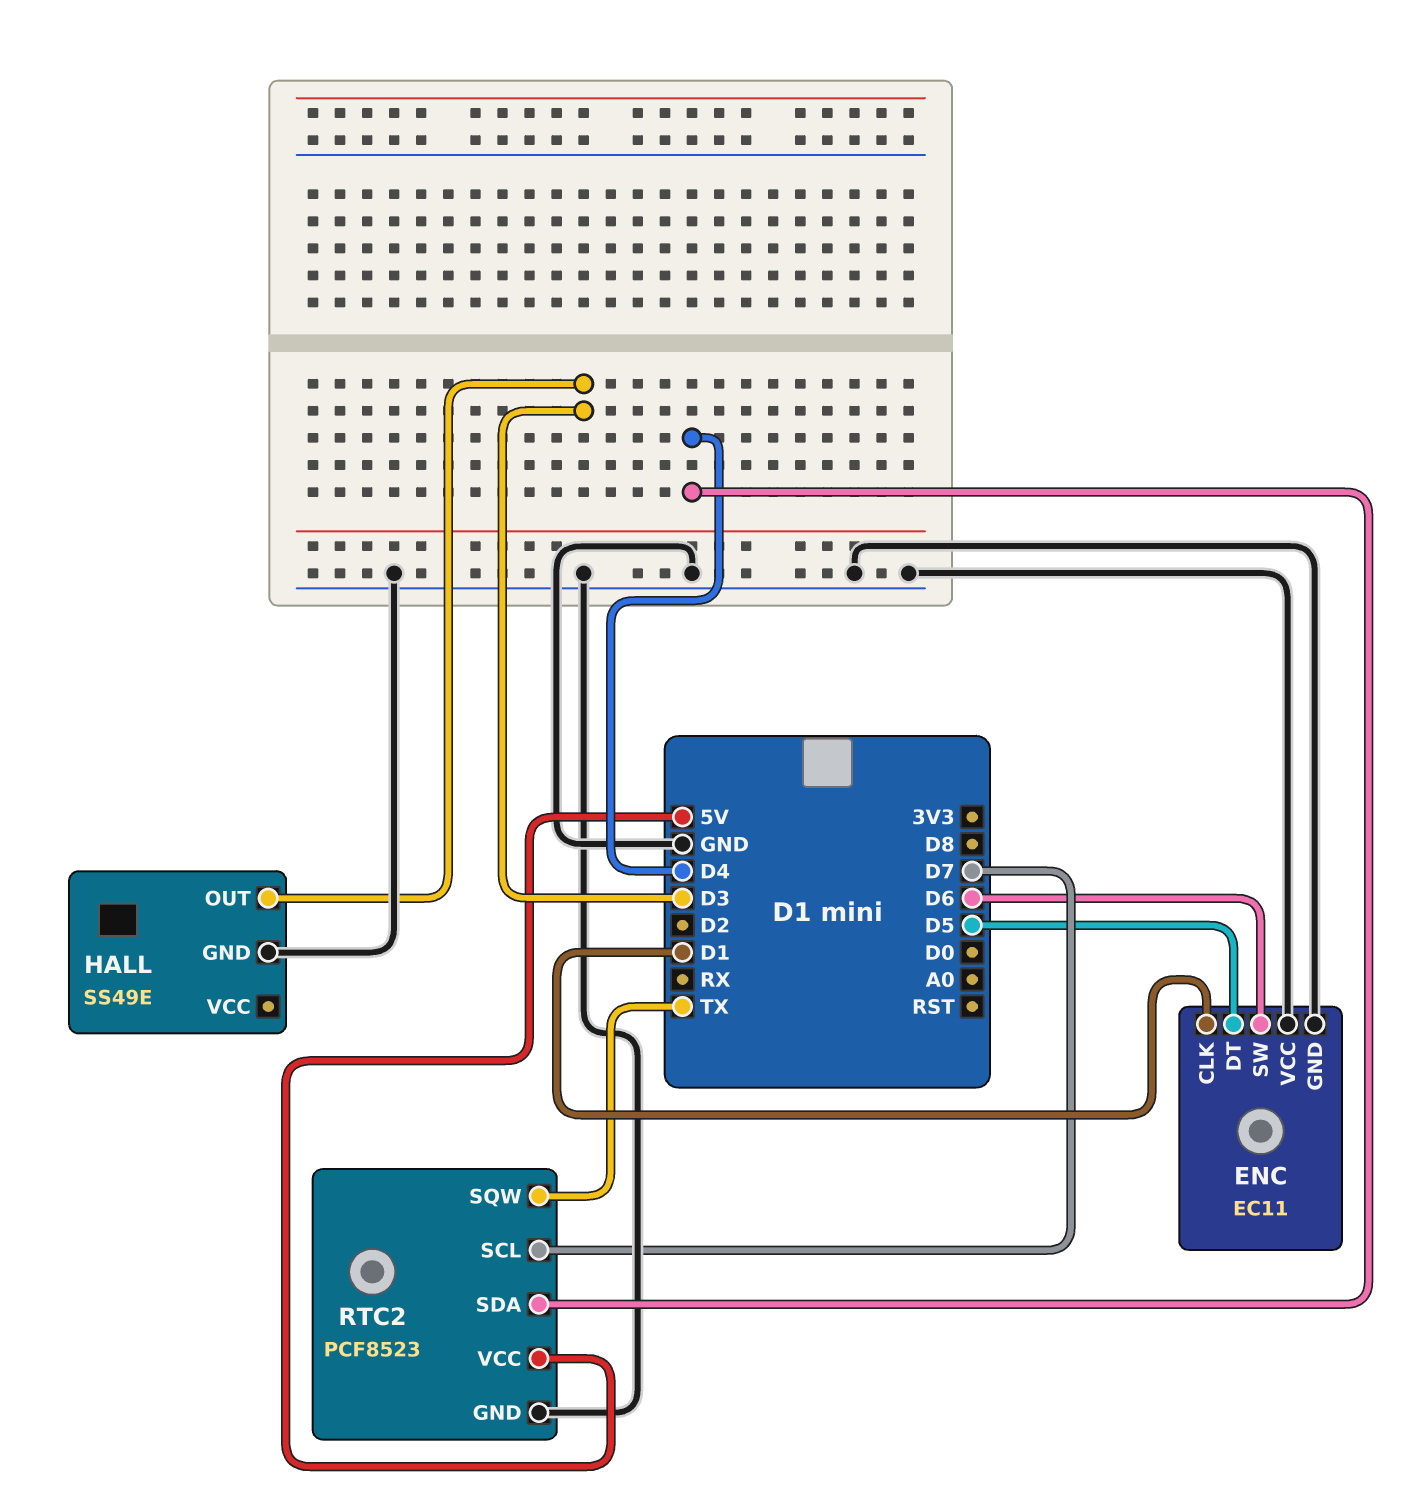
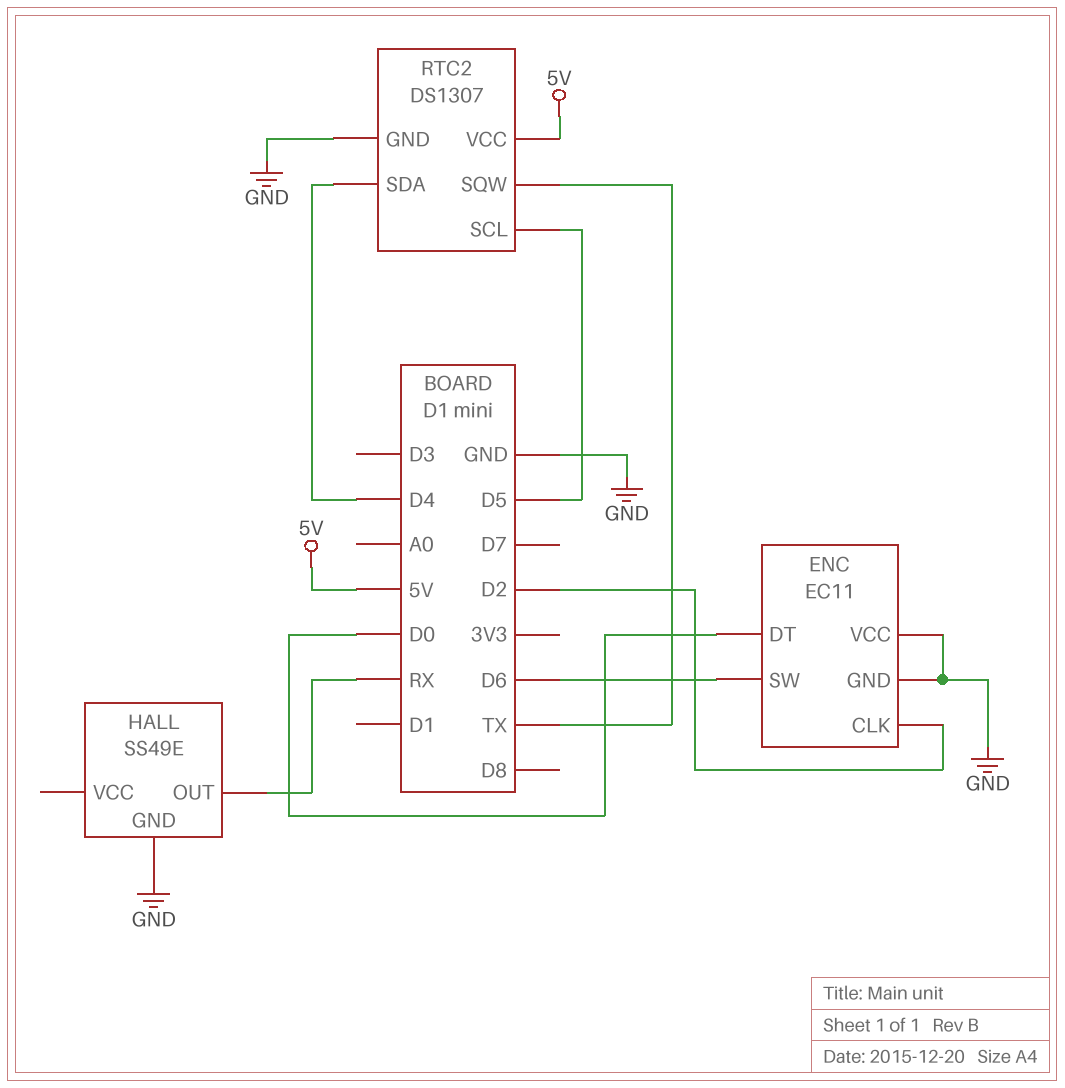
ENC pin CLK: D1 -> D2
ENC pin DT: D5 -> D0
HALL pin OUT: D3 -> RX
RTC2: PCF8523 -> DS1307
RTC2 pin SCL: D7 -> D5

